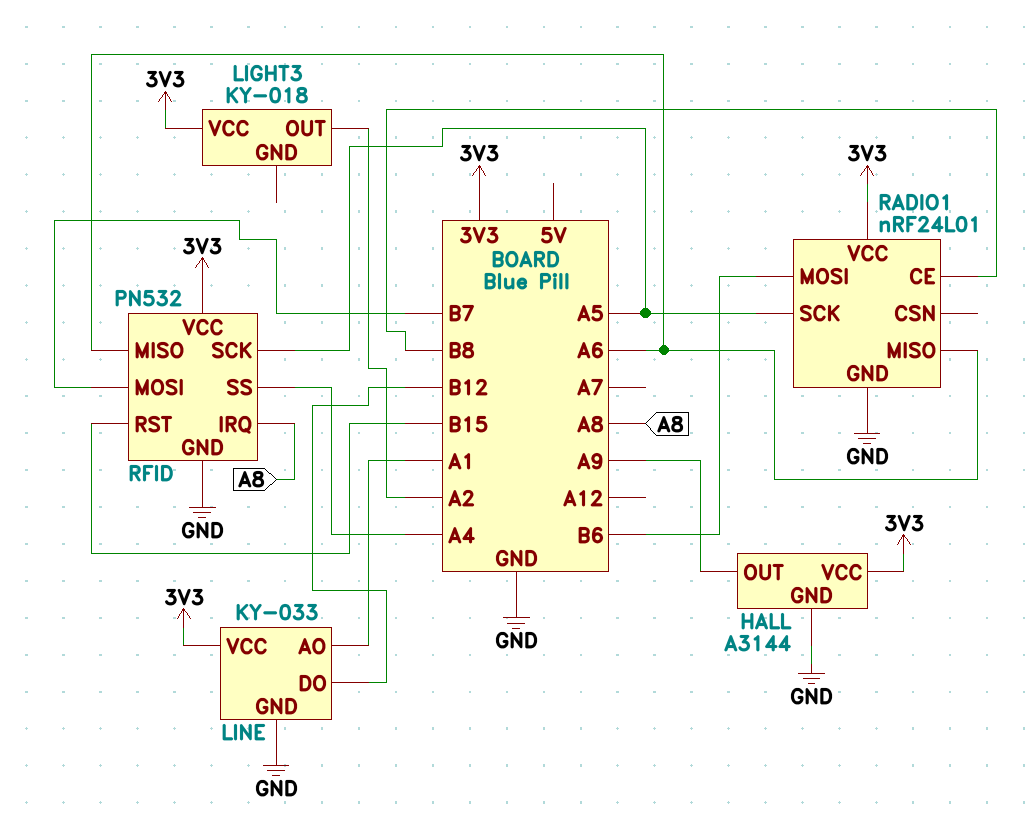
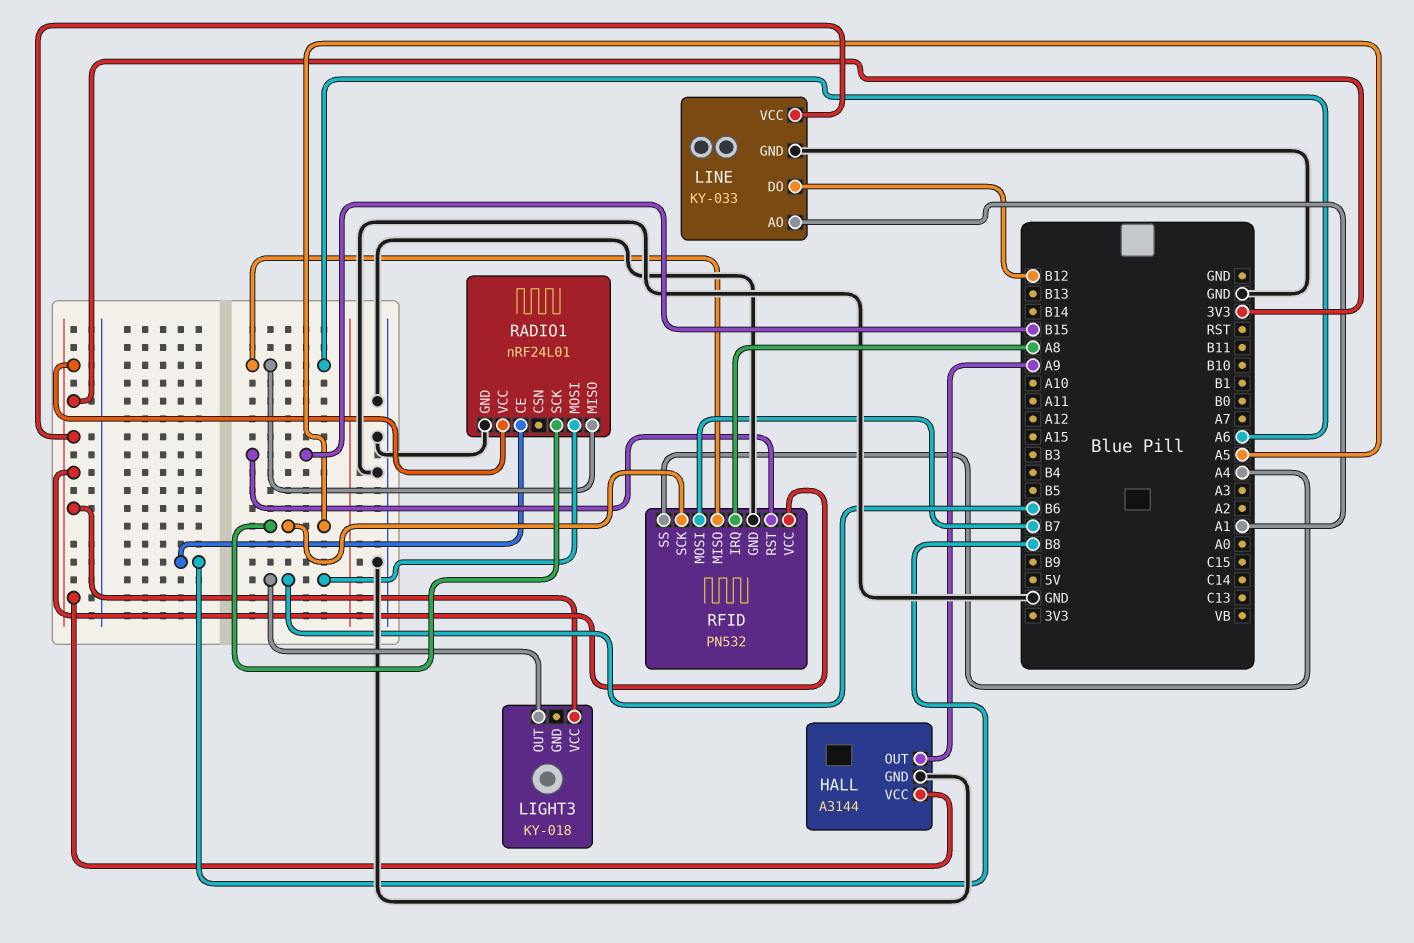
LIGHT3 pin OUT: A2 -> B6

